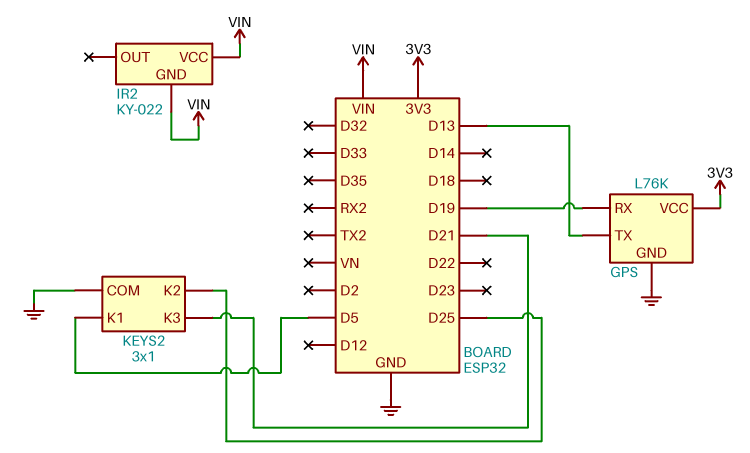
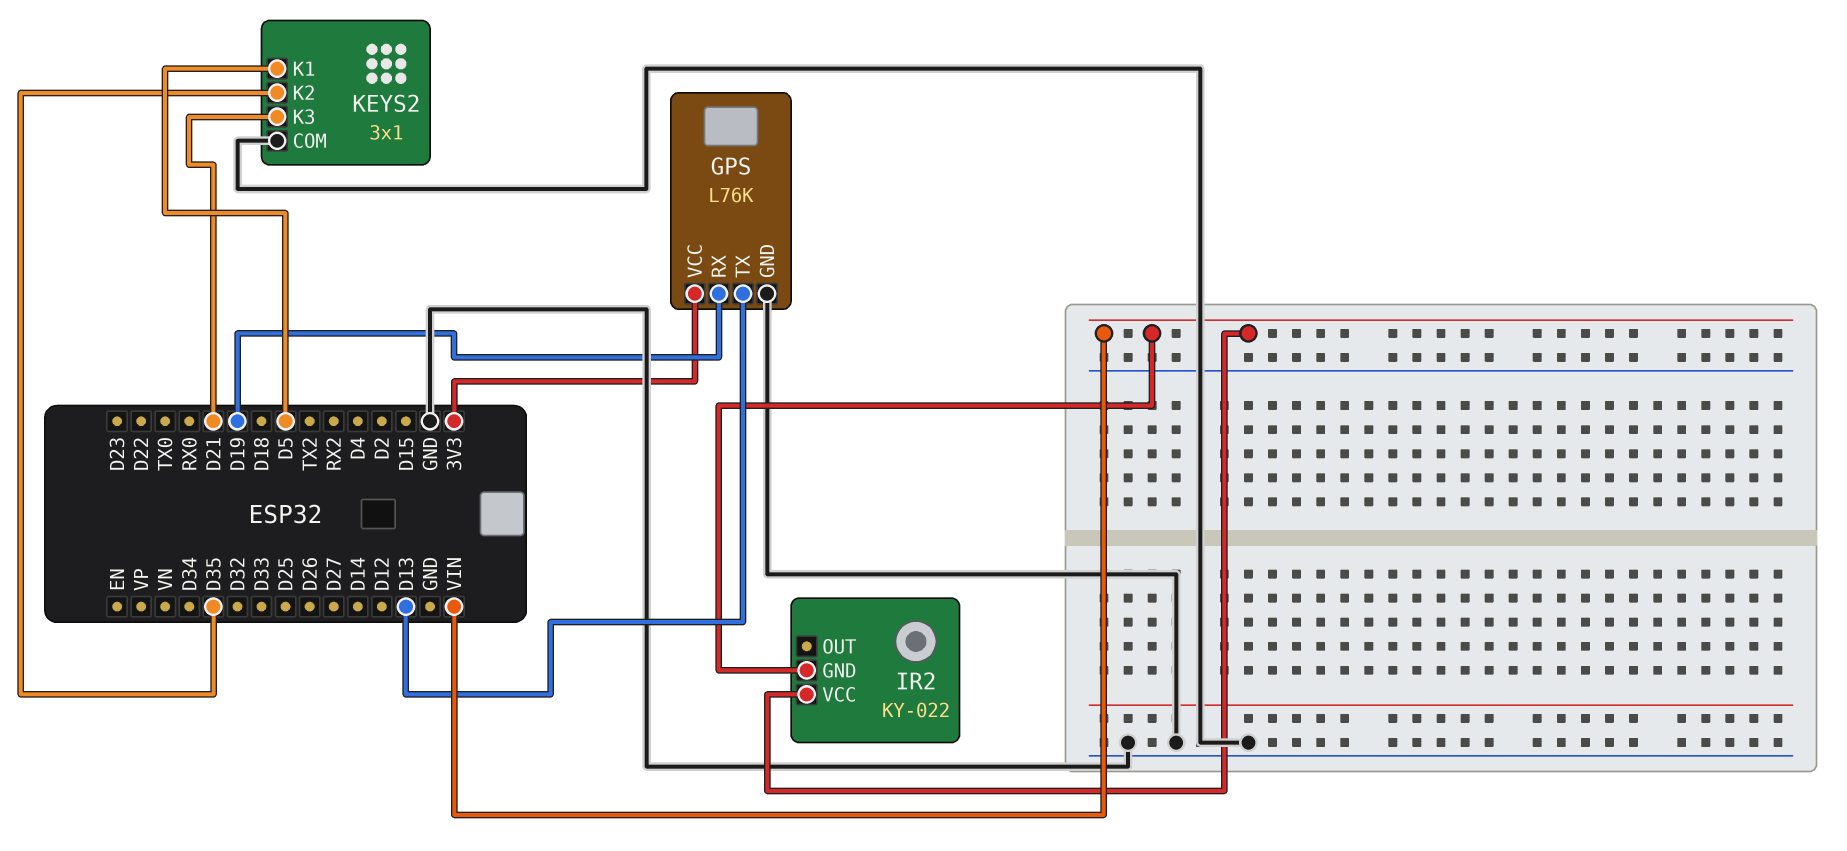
KEYS2 pin K2: D25 -> D35

